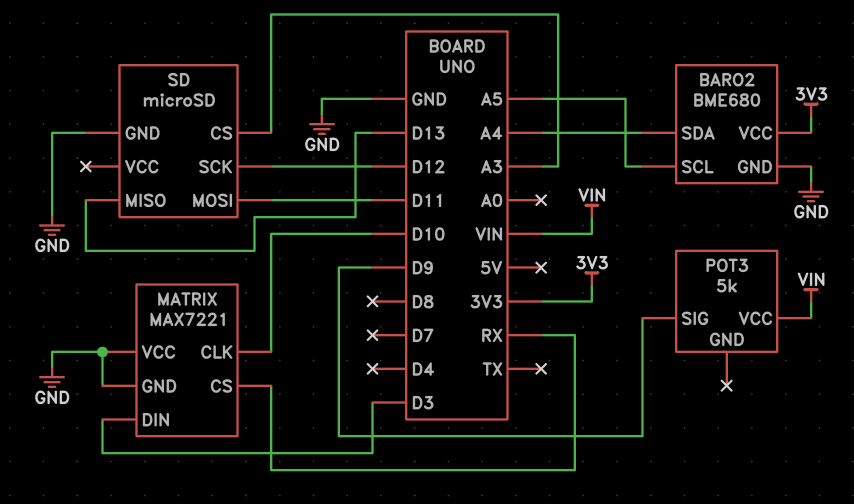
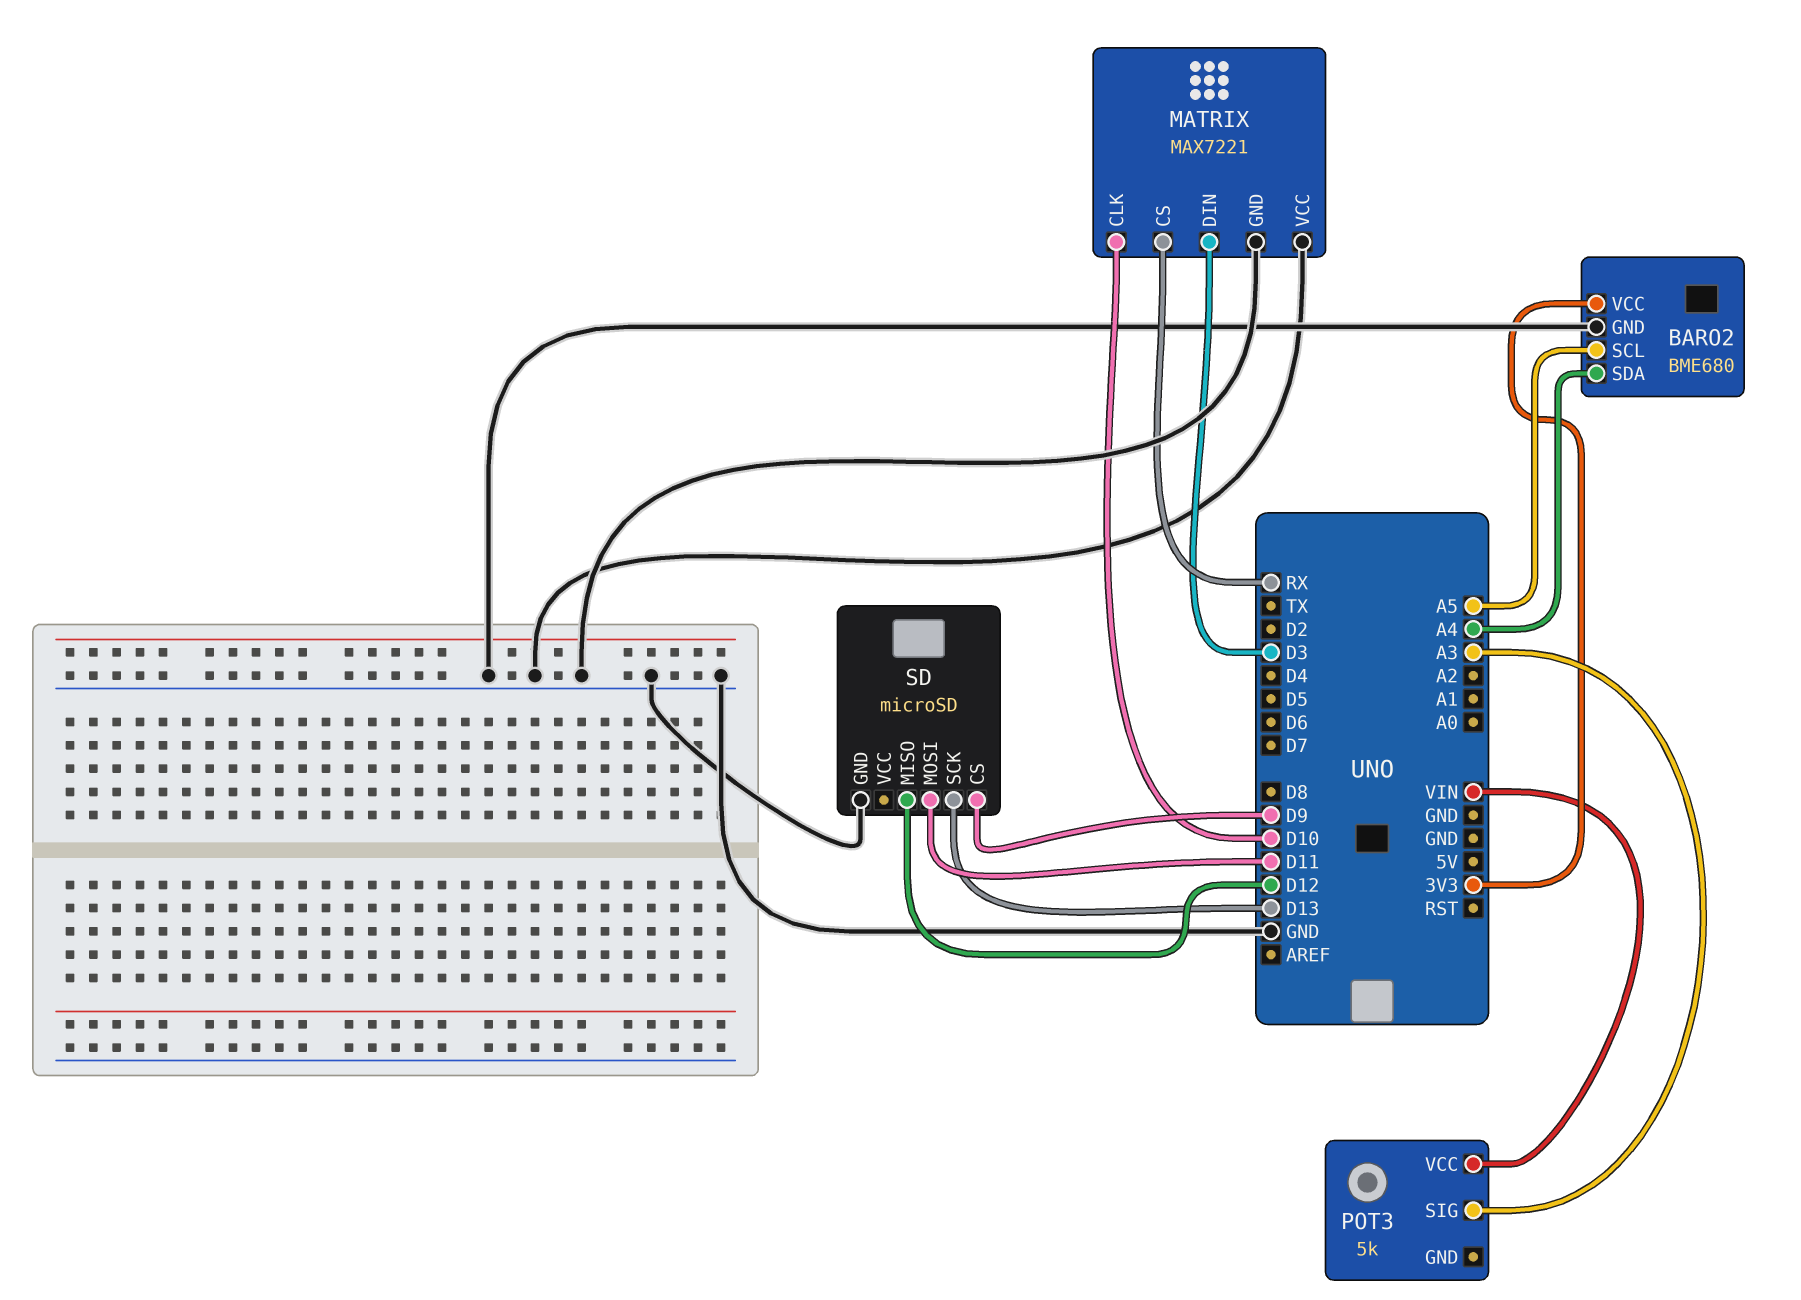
POT3 pin SIG: D9 -> A3
SD pin CS: A3 -> D9
SD pin MISO: D13 -> D12
SD pin SCK: D12 -> D13

